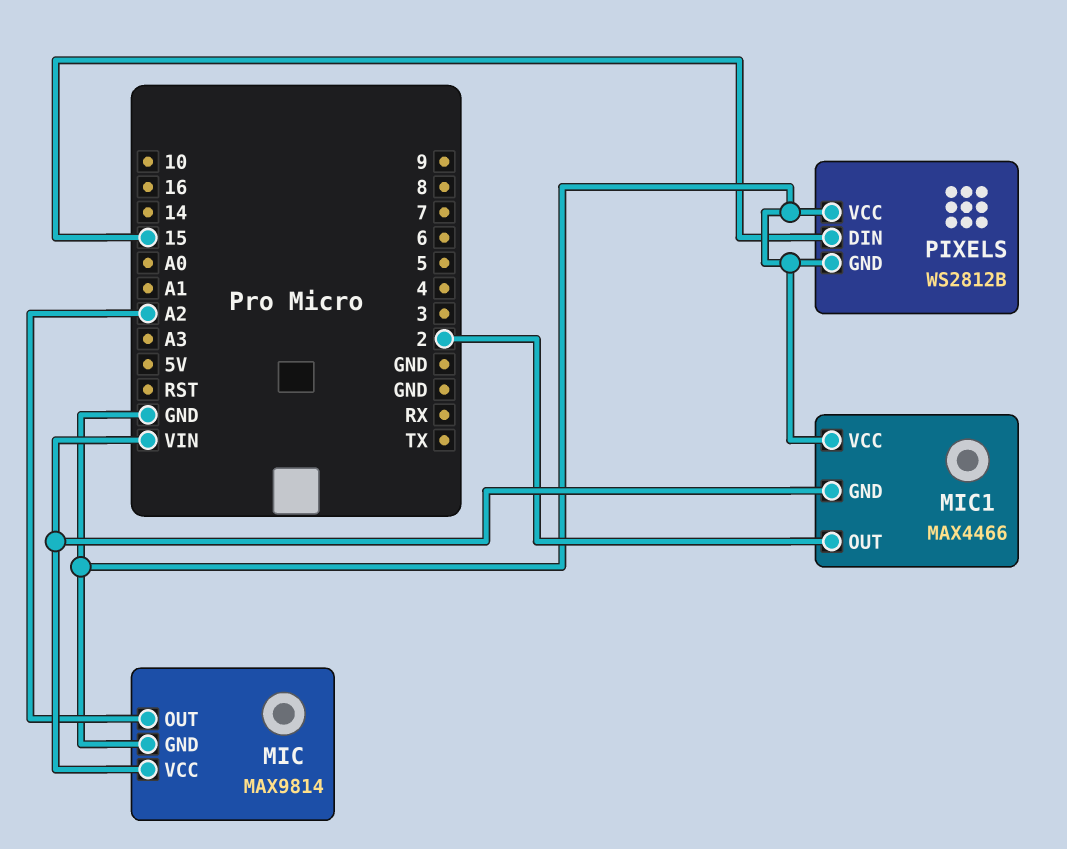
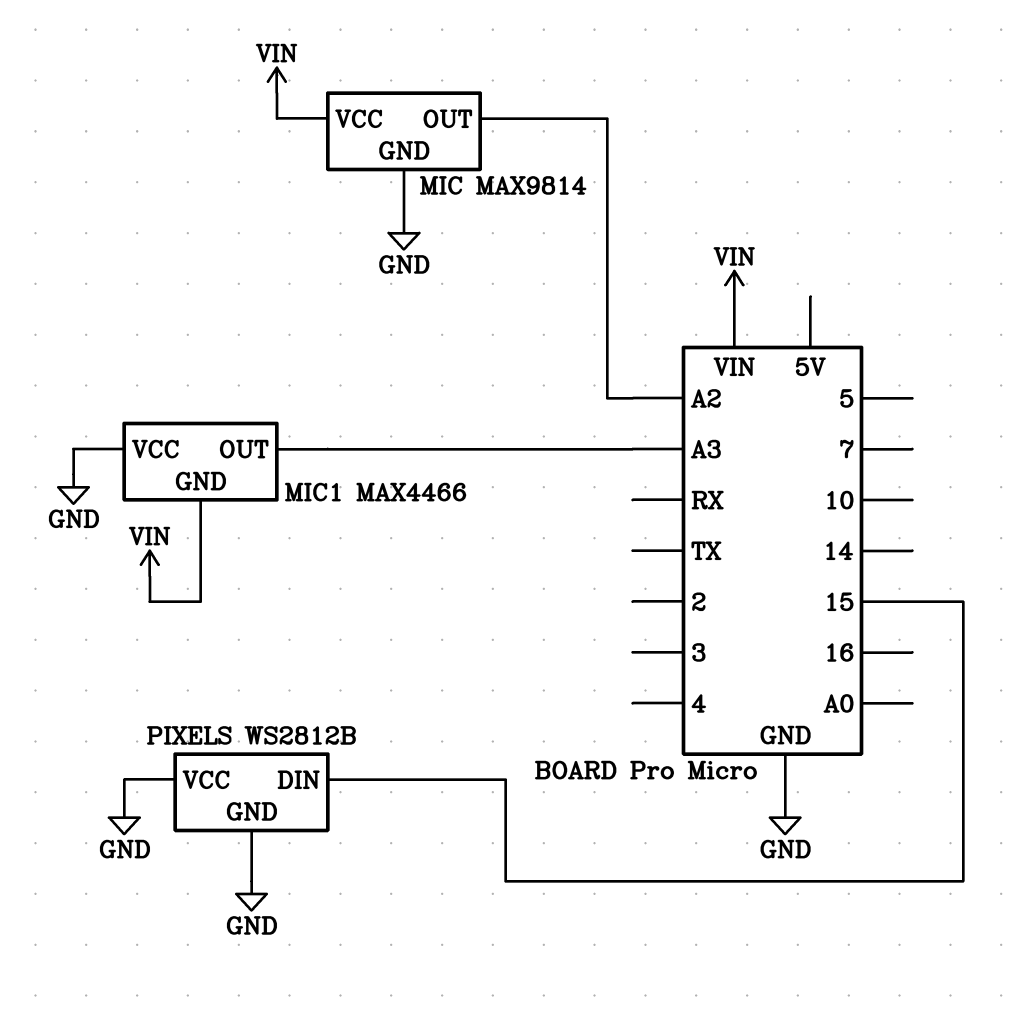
MIC1 pin OUT: 2 -> A3

